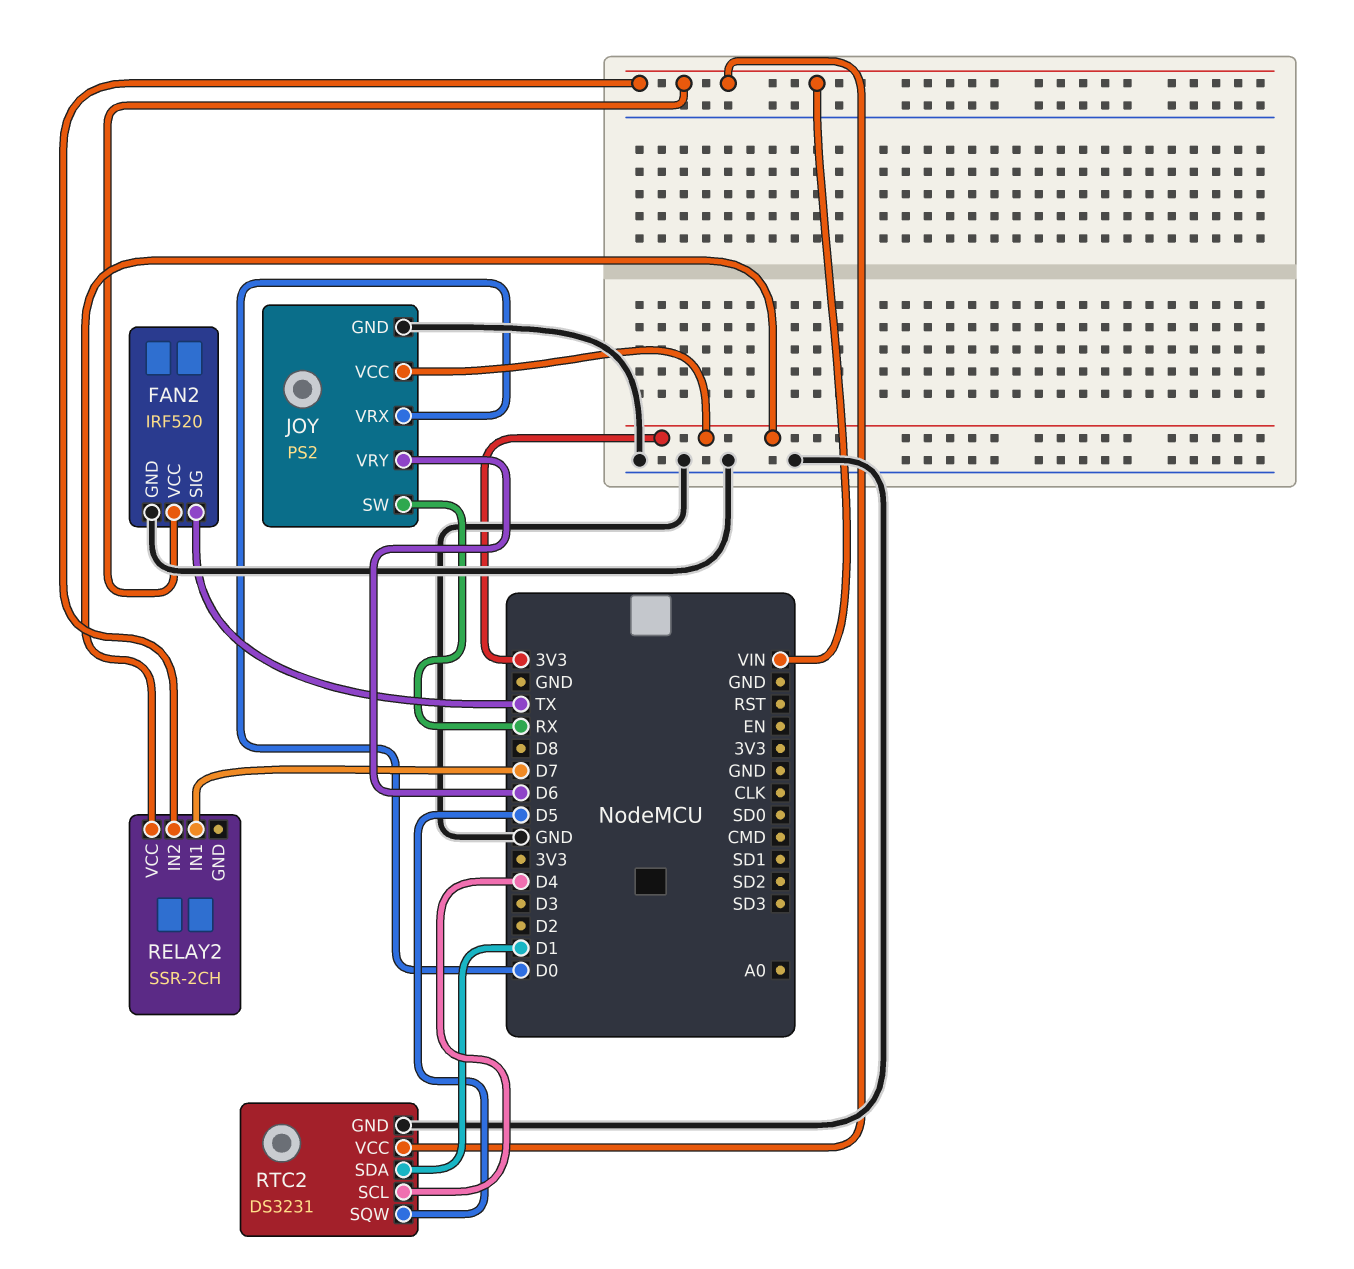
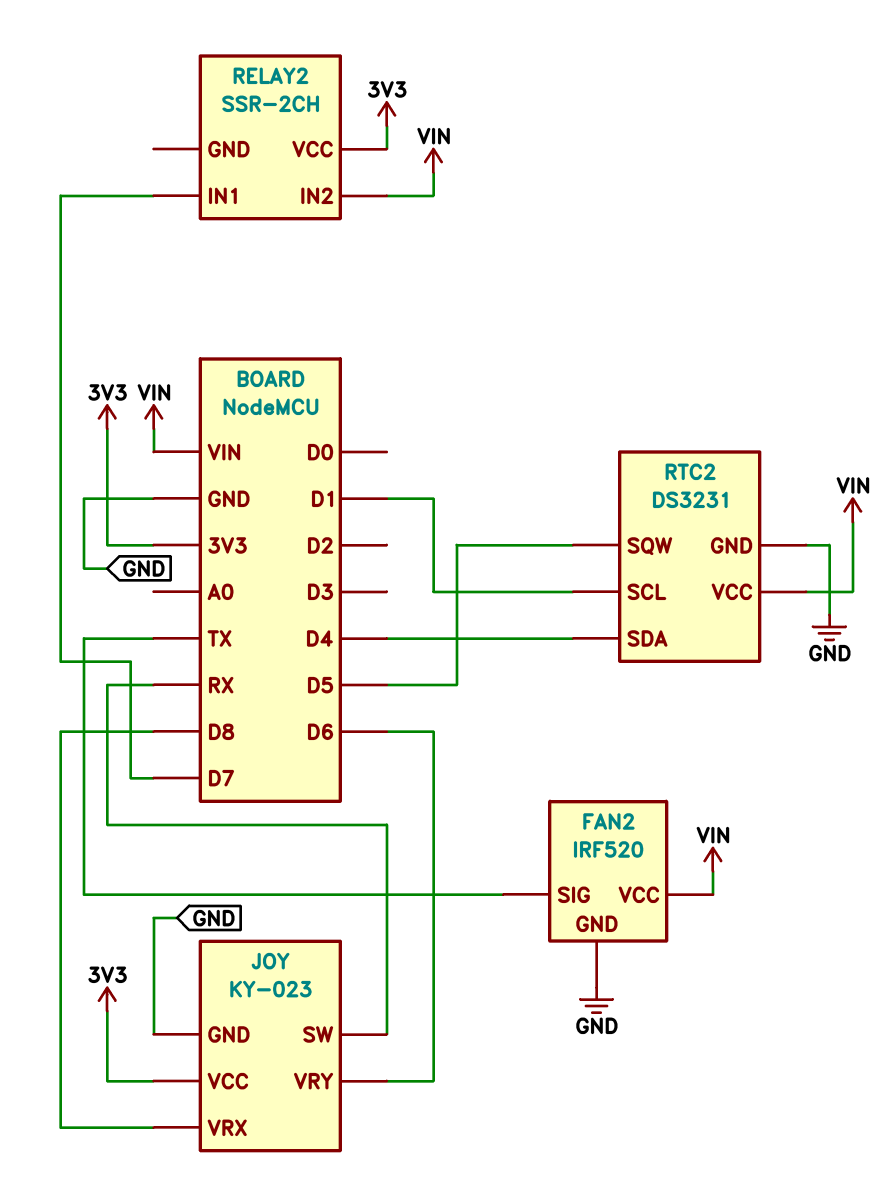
JOY: PS2 -> KY-023
JOY pin VRX: D0 -> D8
RTC2 pin SCL: D4 -> D1
RTC2 pin SDA: D1 -> D4

